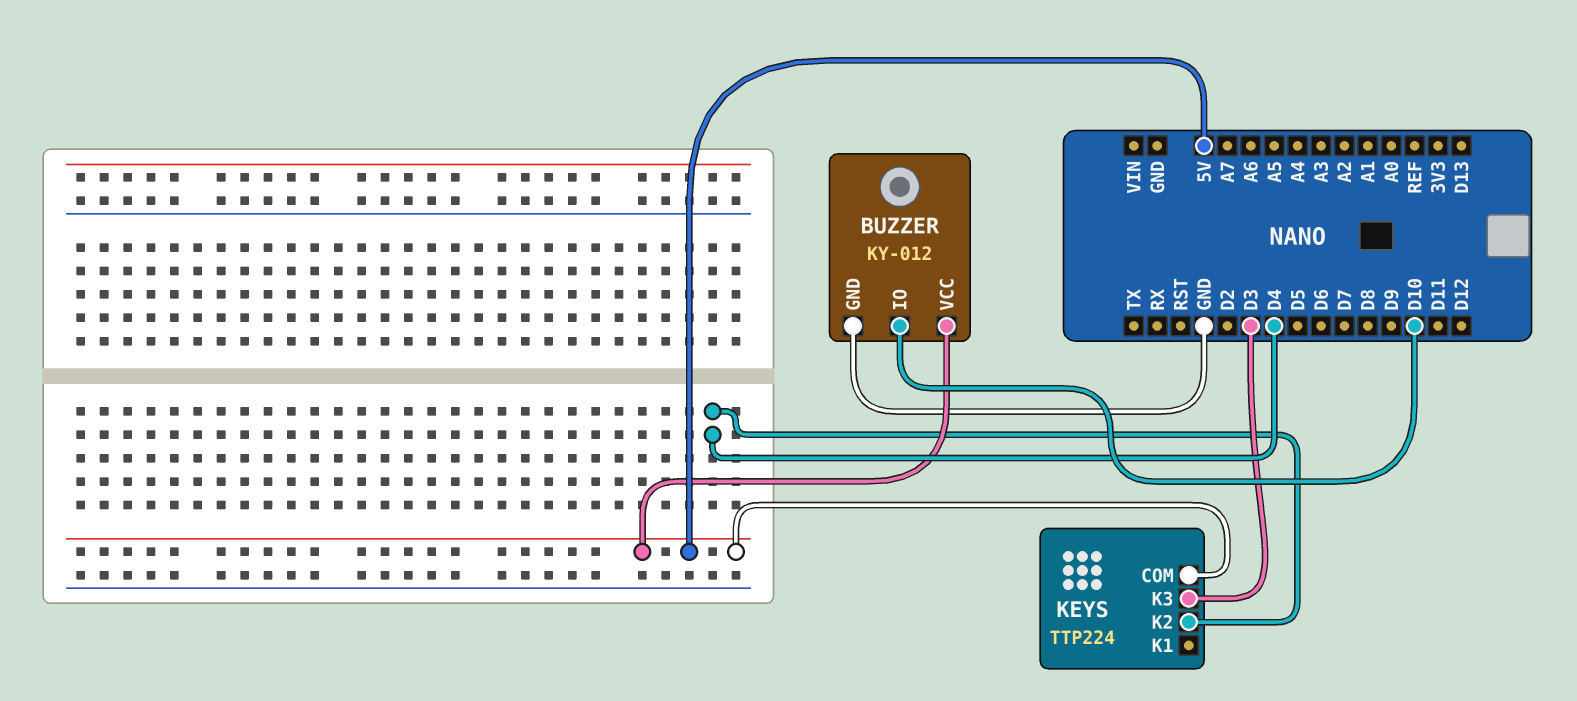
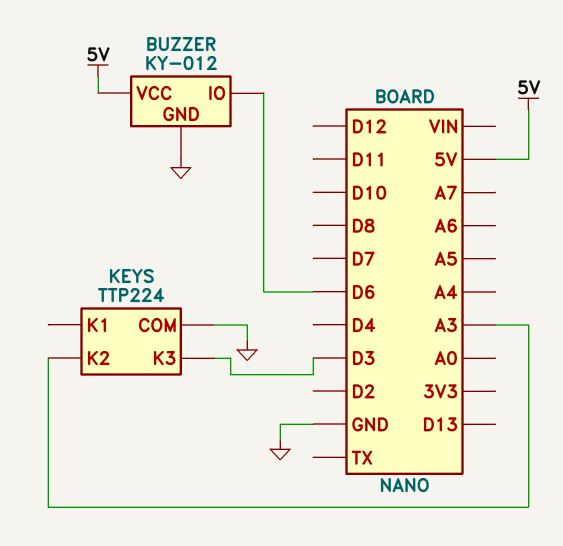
BUZZER pin IO: D10 -> D6
KEYS pin COM: 5V -> GND
KEYS pin K2: D4 -> A3

